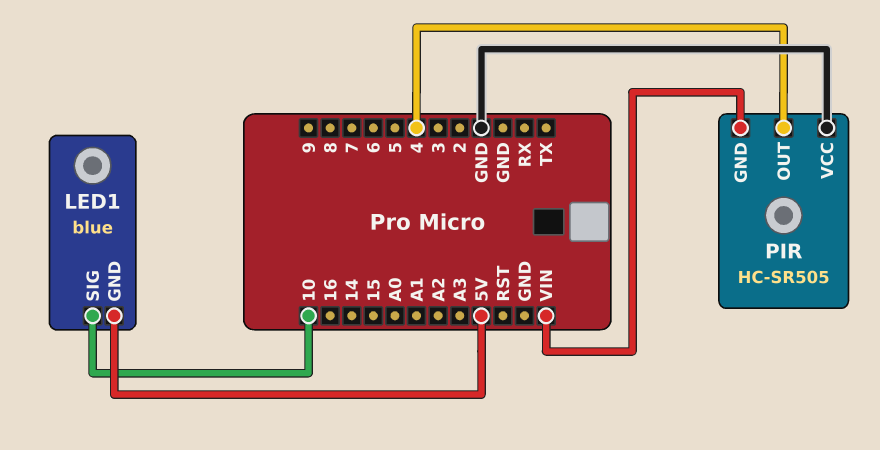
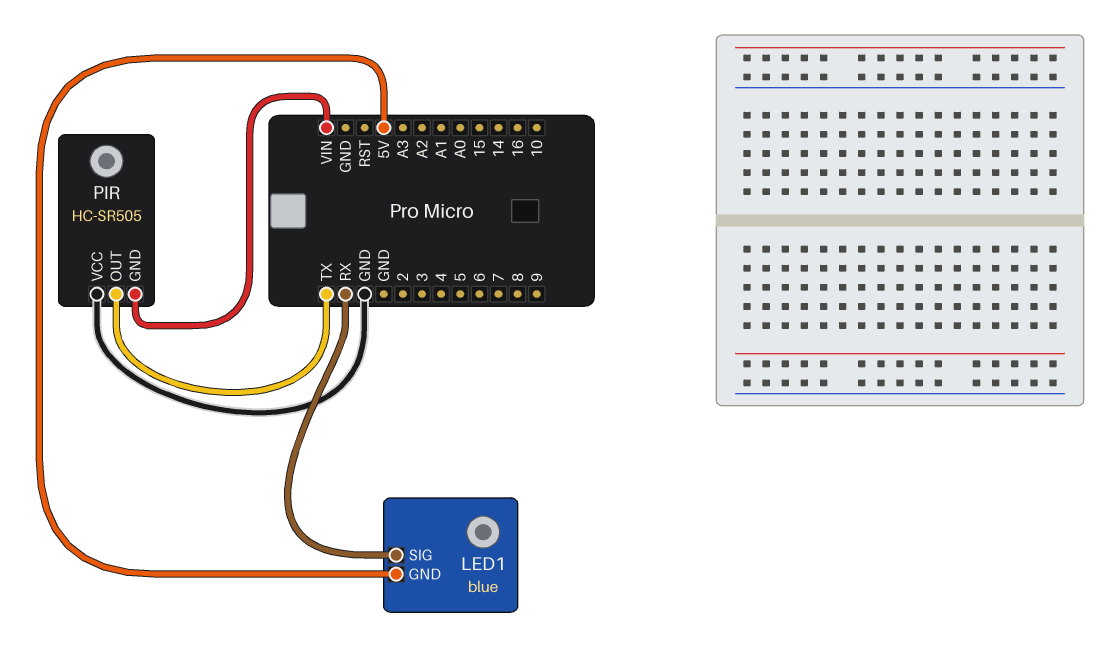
LED1 pin SIG: 10 -> RX
PIR pin OUT: 4 -> TX

